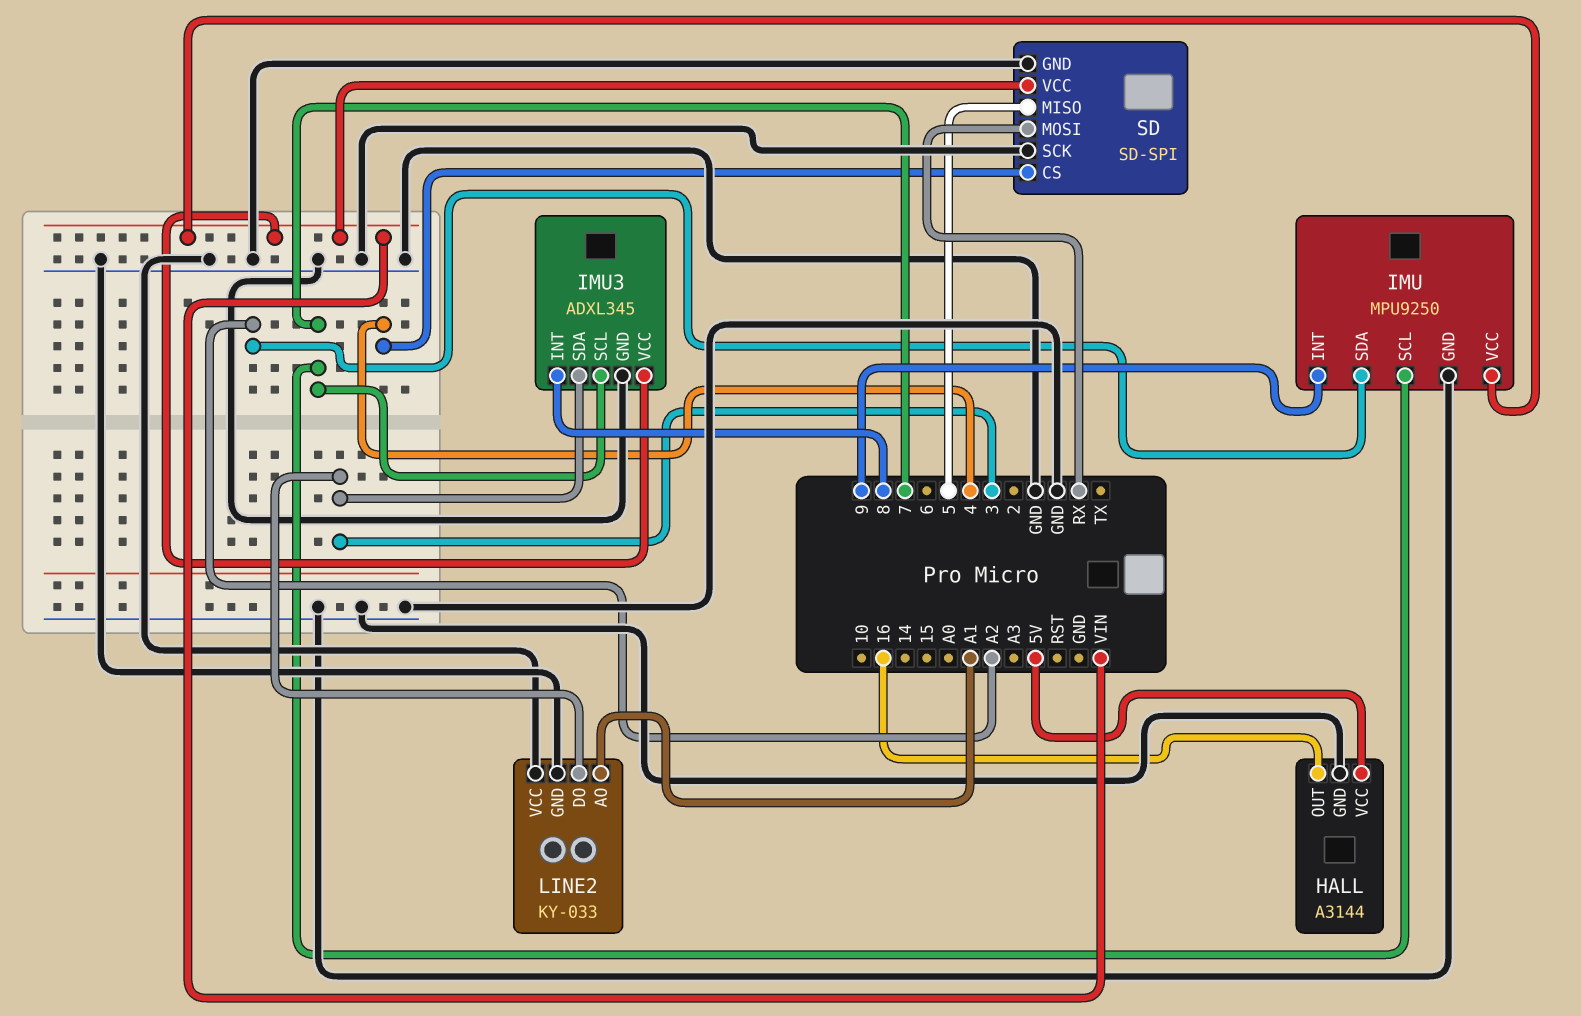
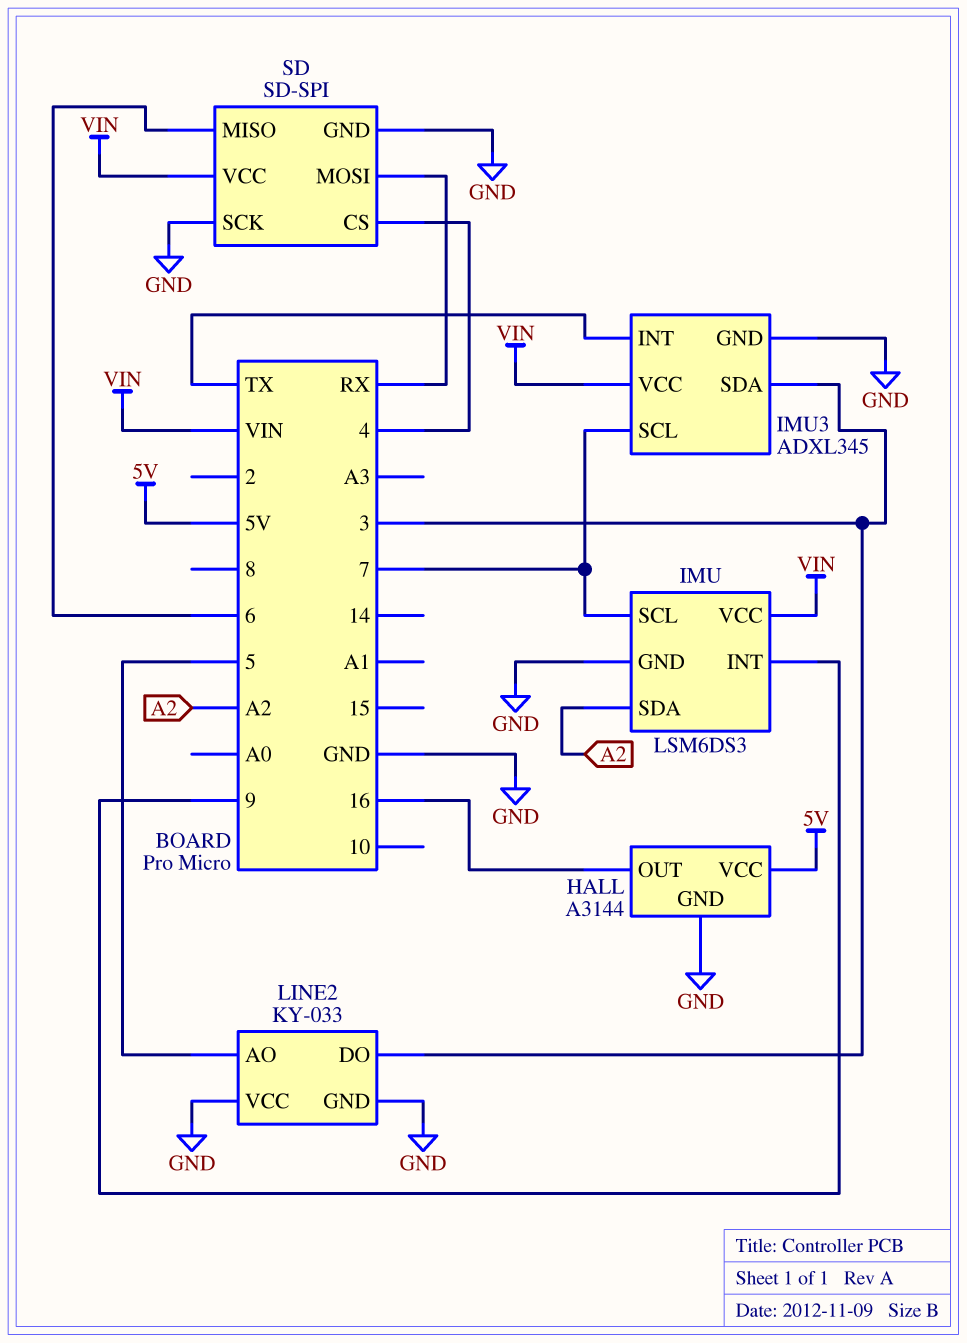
IMU: MPU9250 -> LSM6DS3
IMU3 pin INT: 8 -> TX
LINE2 pin AO: A1 -> 5
SD pin MISO: 5 -> 6

